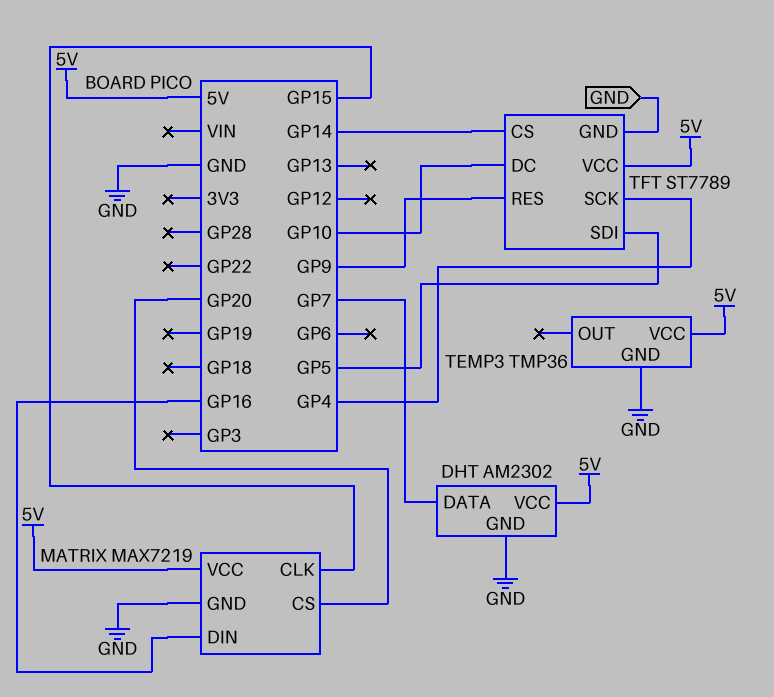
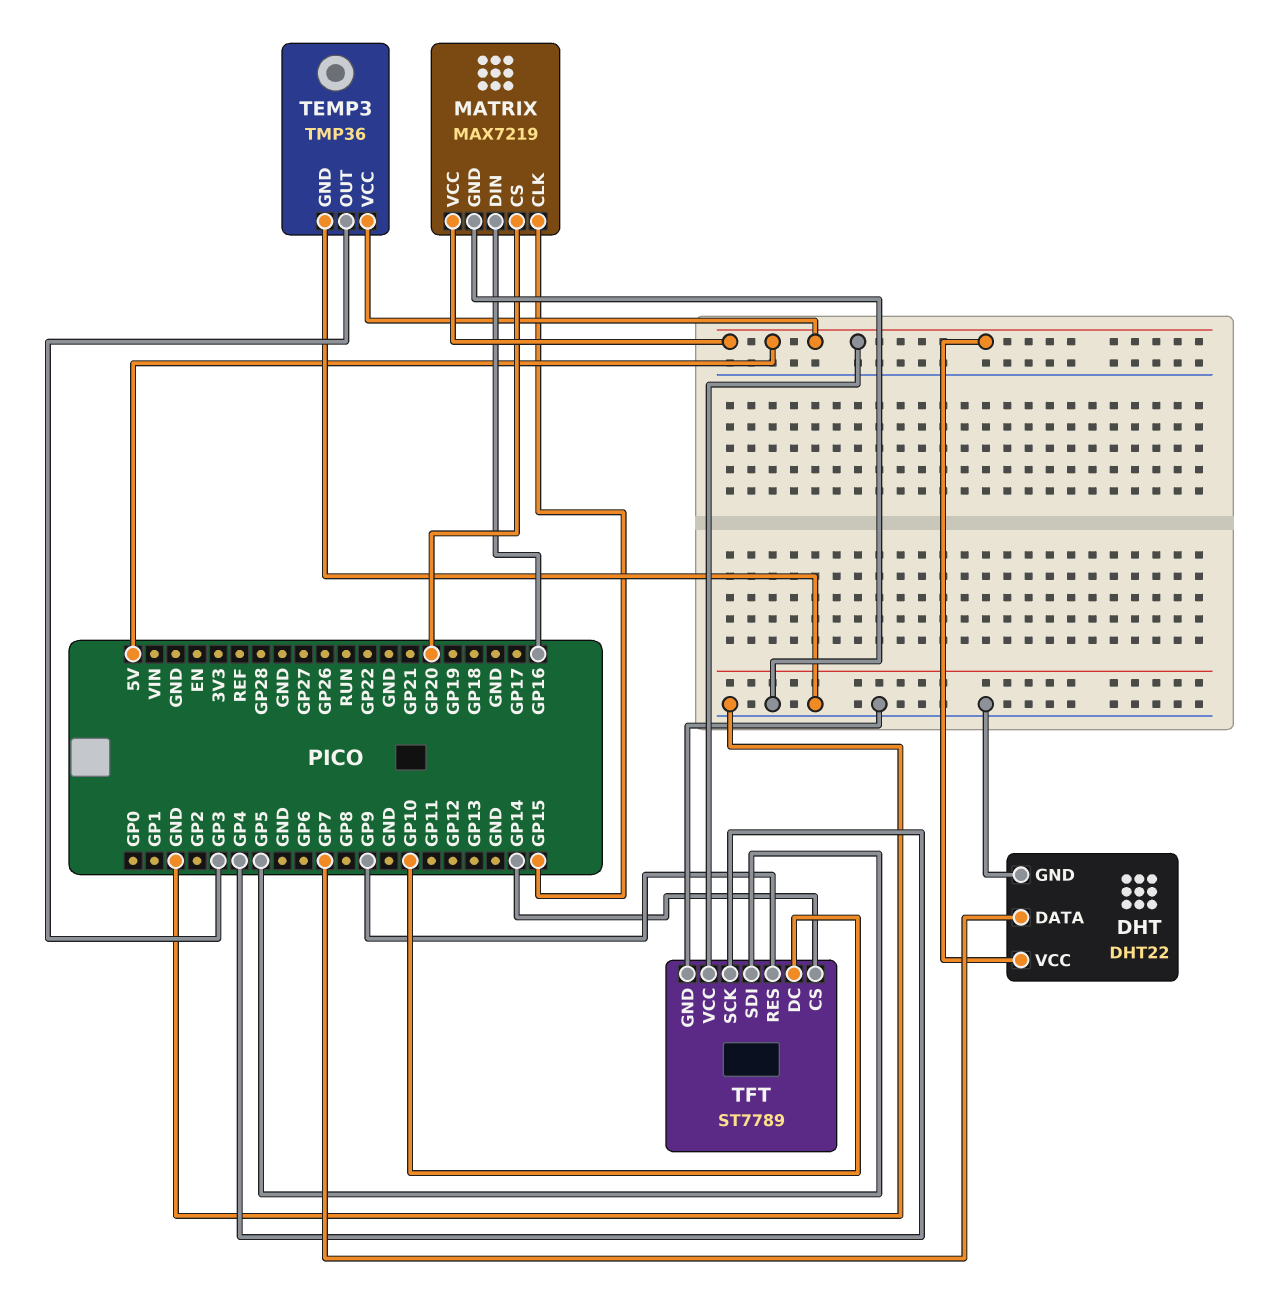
DHT: AM2302 -> DHT22
TEMP3 pin OUT: none -> GP3

